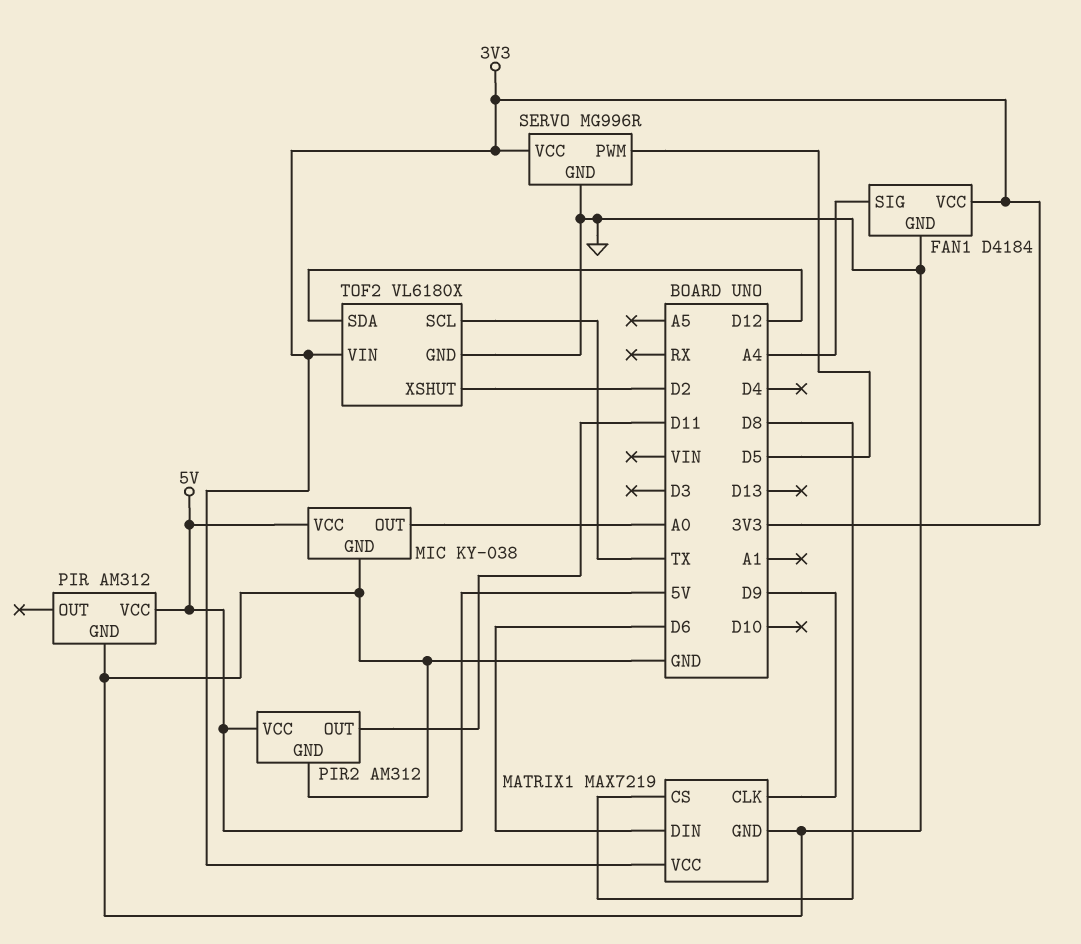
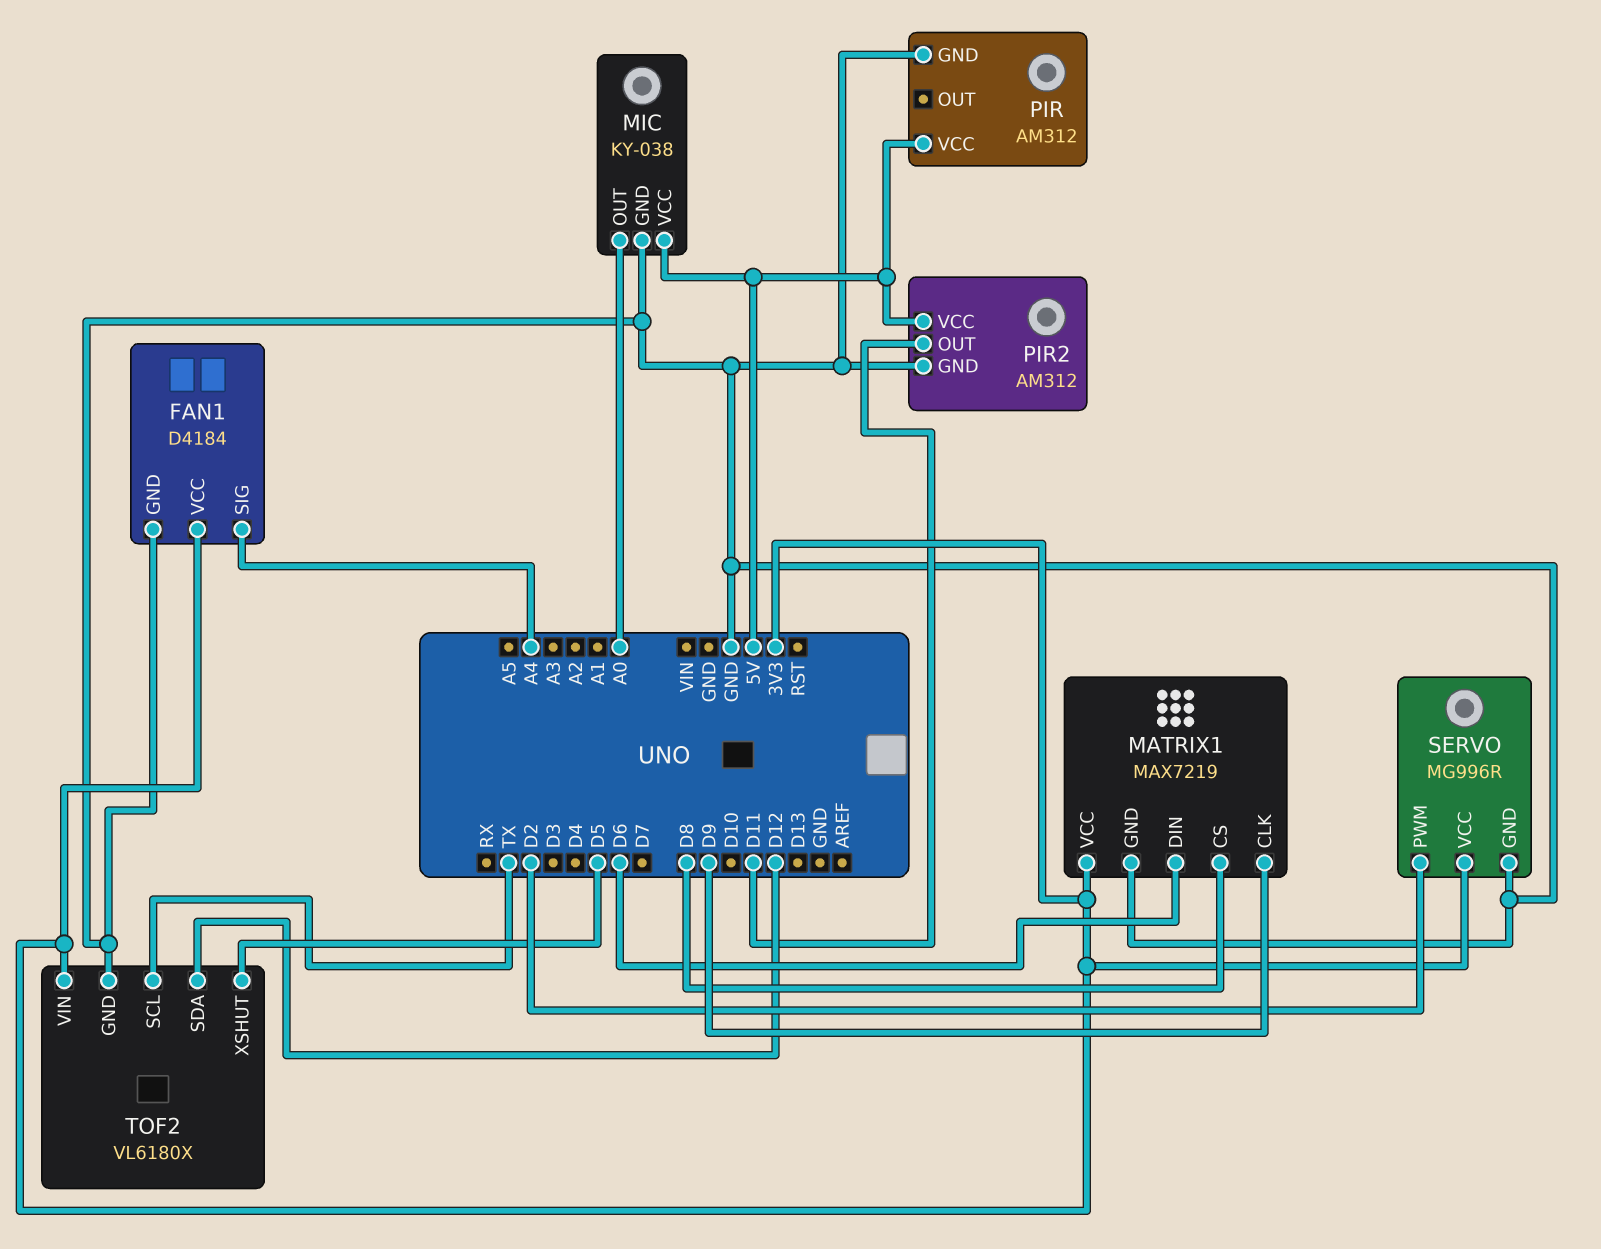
SERVO pin PWM: D5 -> D2
TOF2 pin XSHUT: D2 -> D5

